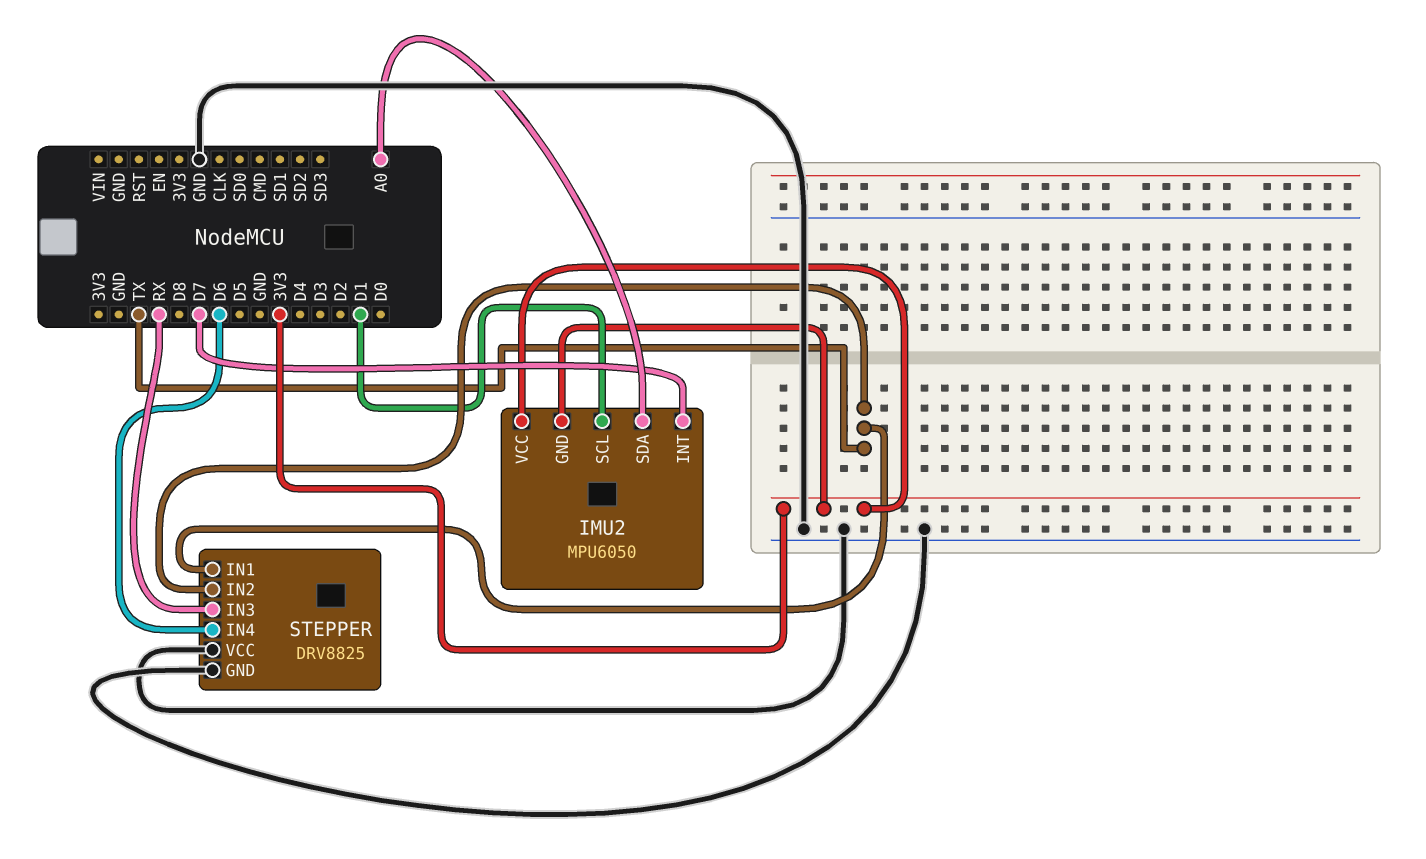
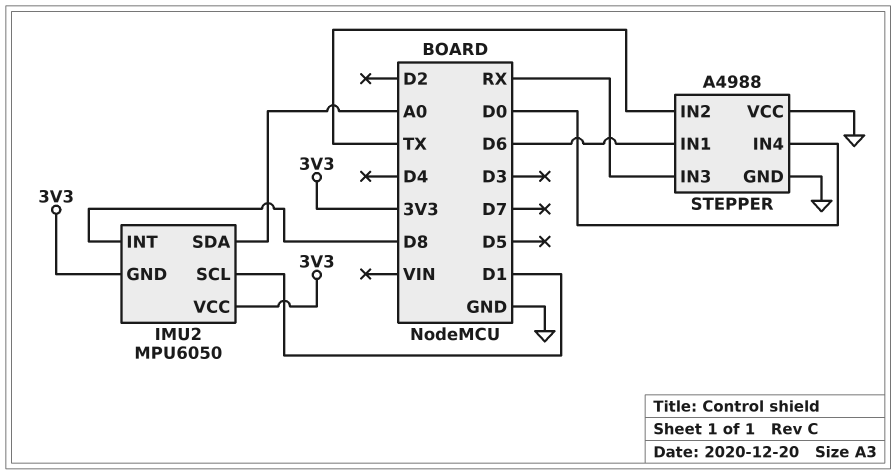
IMU2 pin INT: D7 -> D8
STEPPER: DRV8825 -> A4988
STEPPER pin IN1: TX -> D6
STEPPER pin IN4: D6 -> D0

